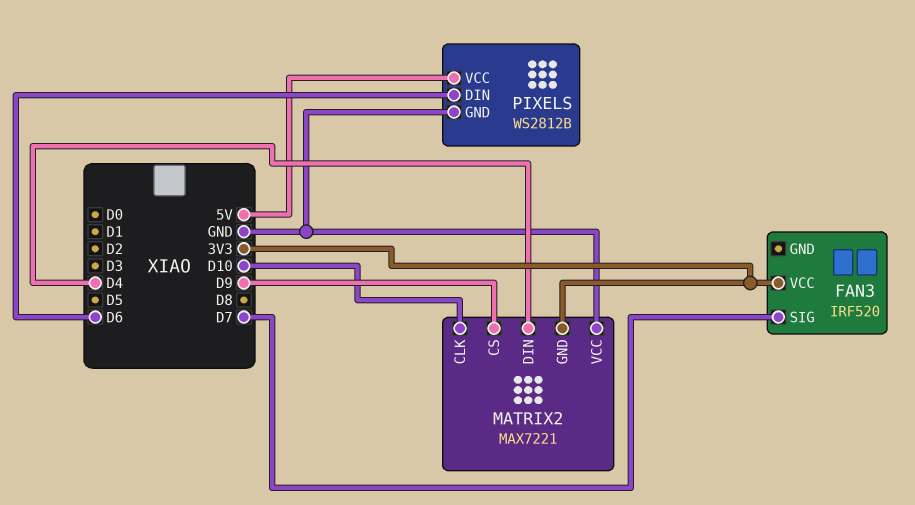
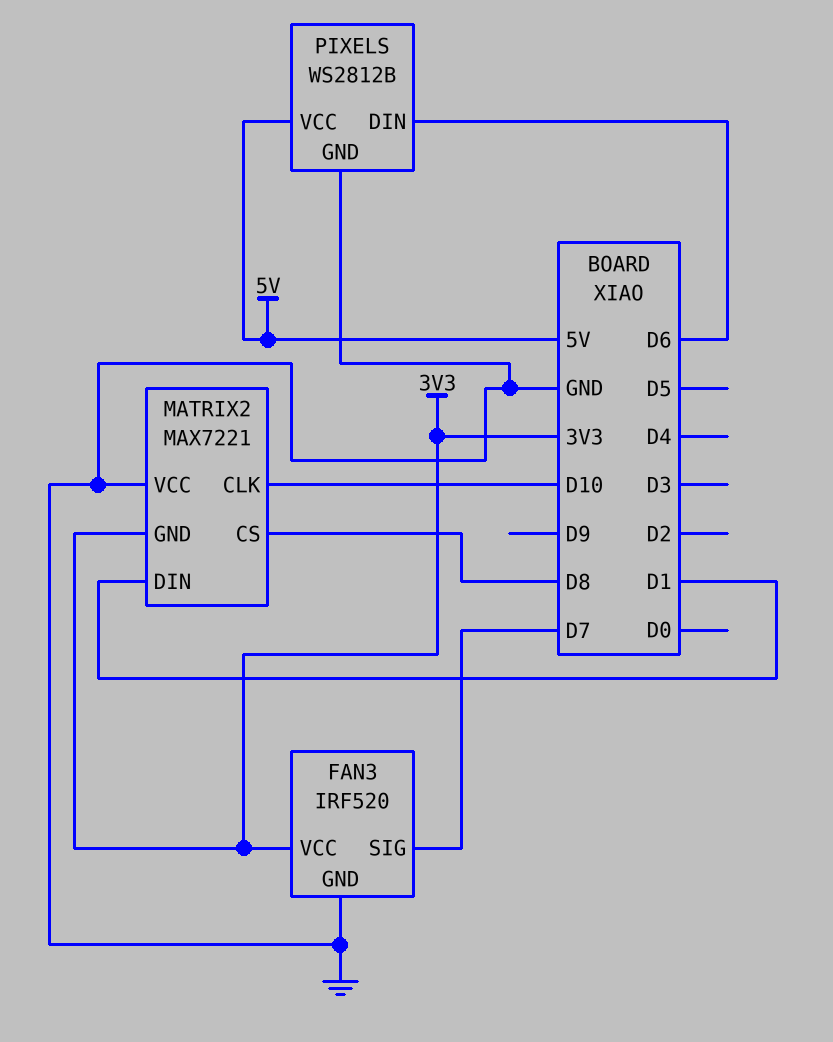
FAN3 pin GND: none -> GND
MATRIX2 pin CS: D9 -> D8
MATRIX2 pin DIN: D4 -> D1

